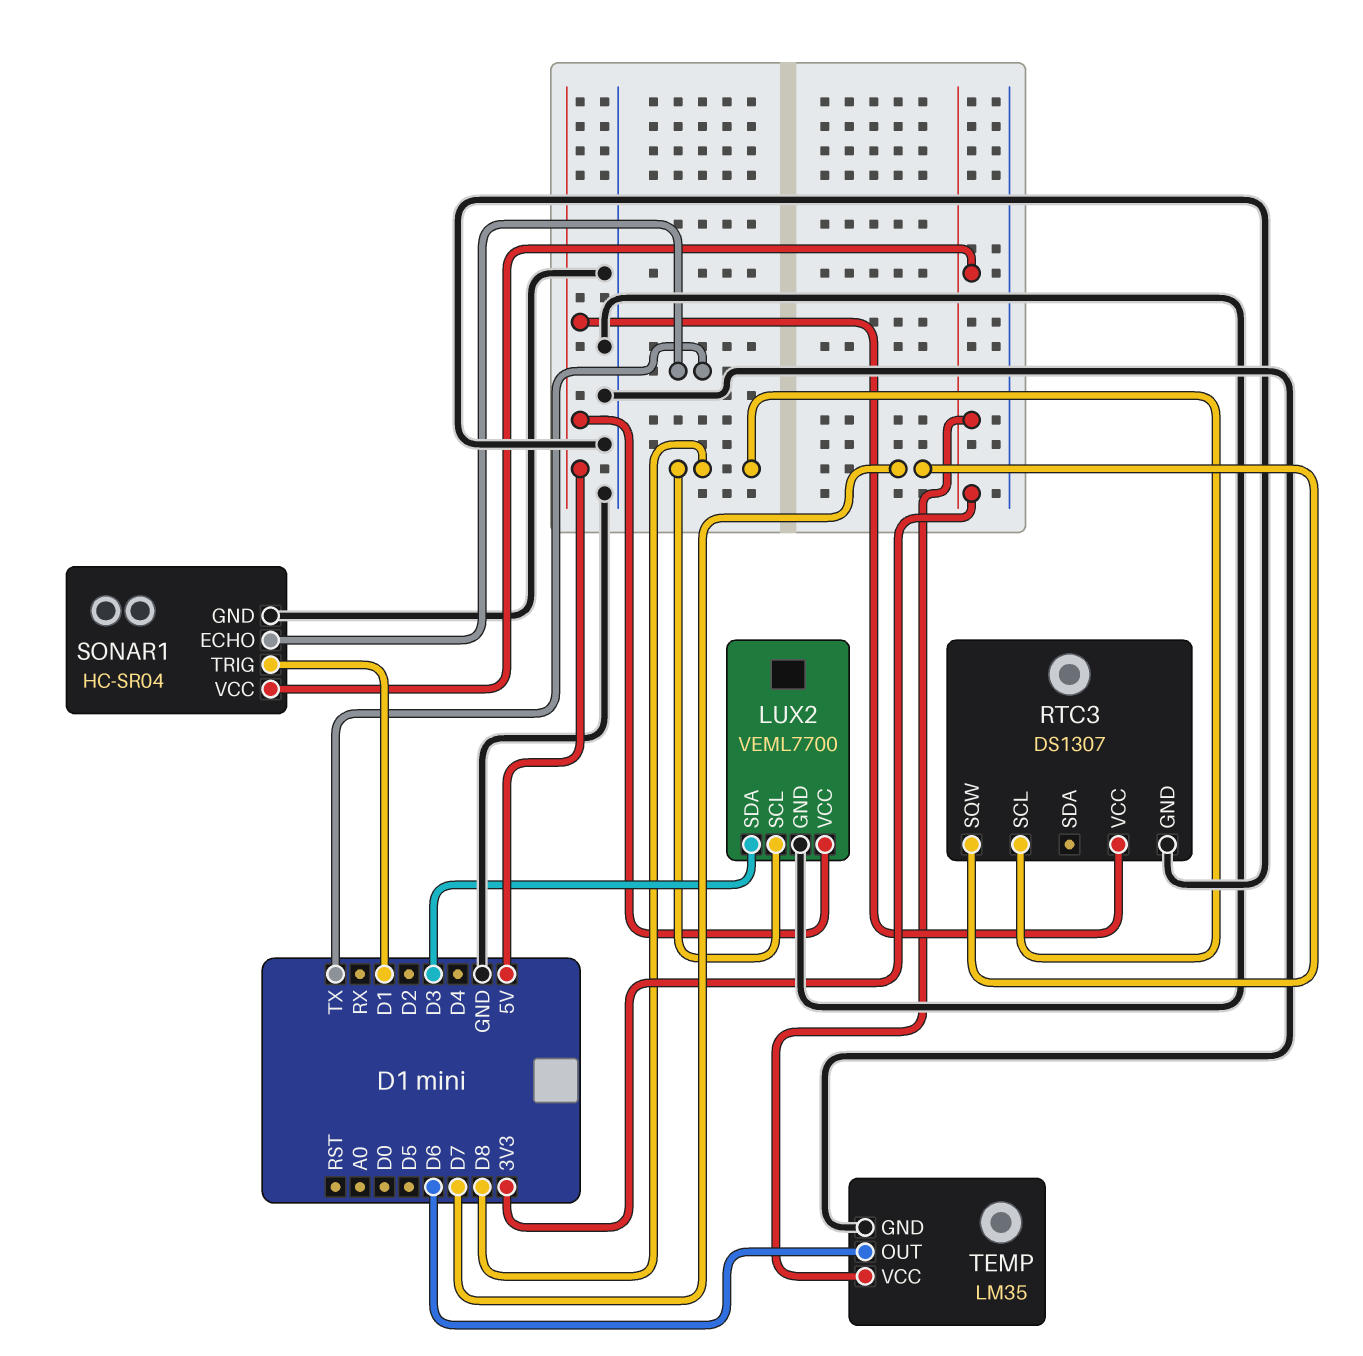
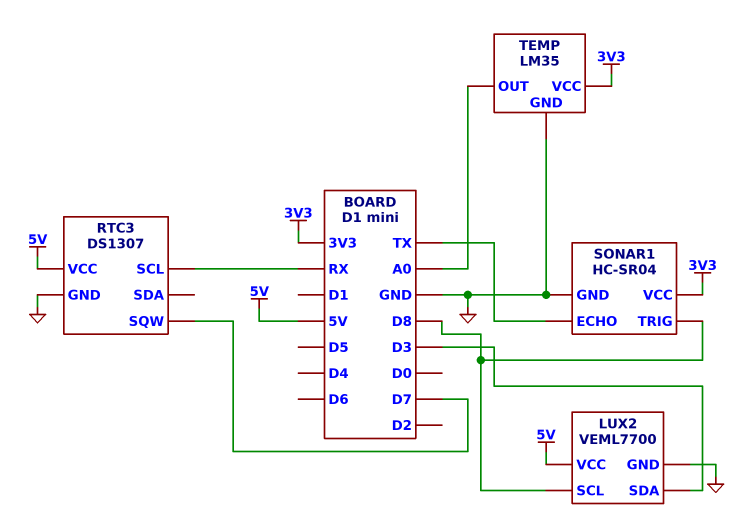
RTC3 pin SCL: D8 -> RX
SONAR1 pin TRIG: D1 -> D8
TEMP pin OUT: D6 -> A0

